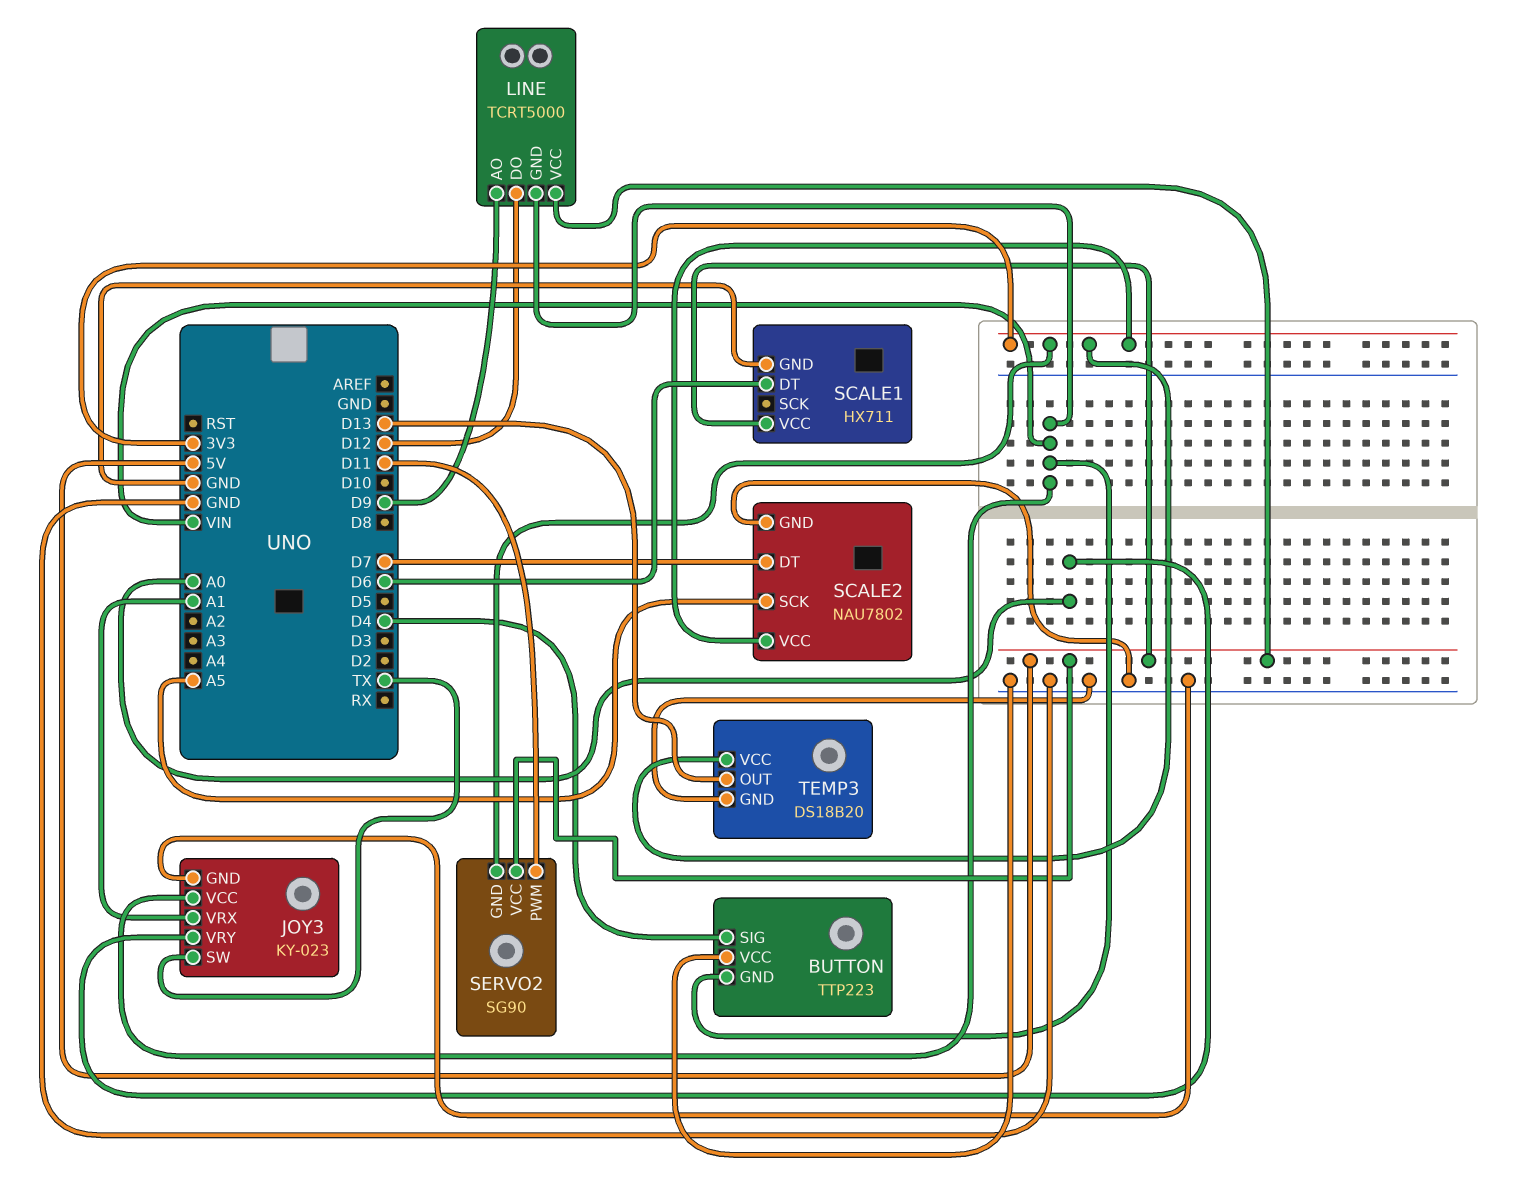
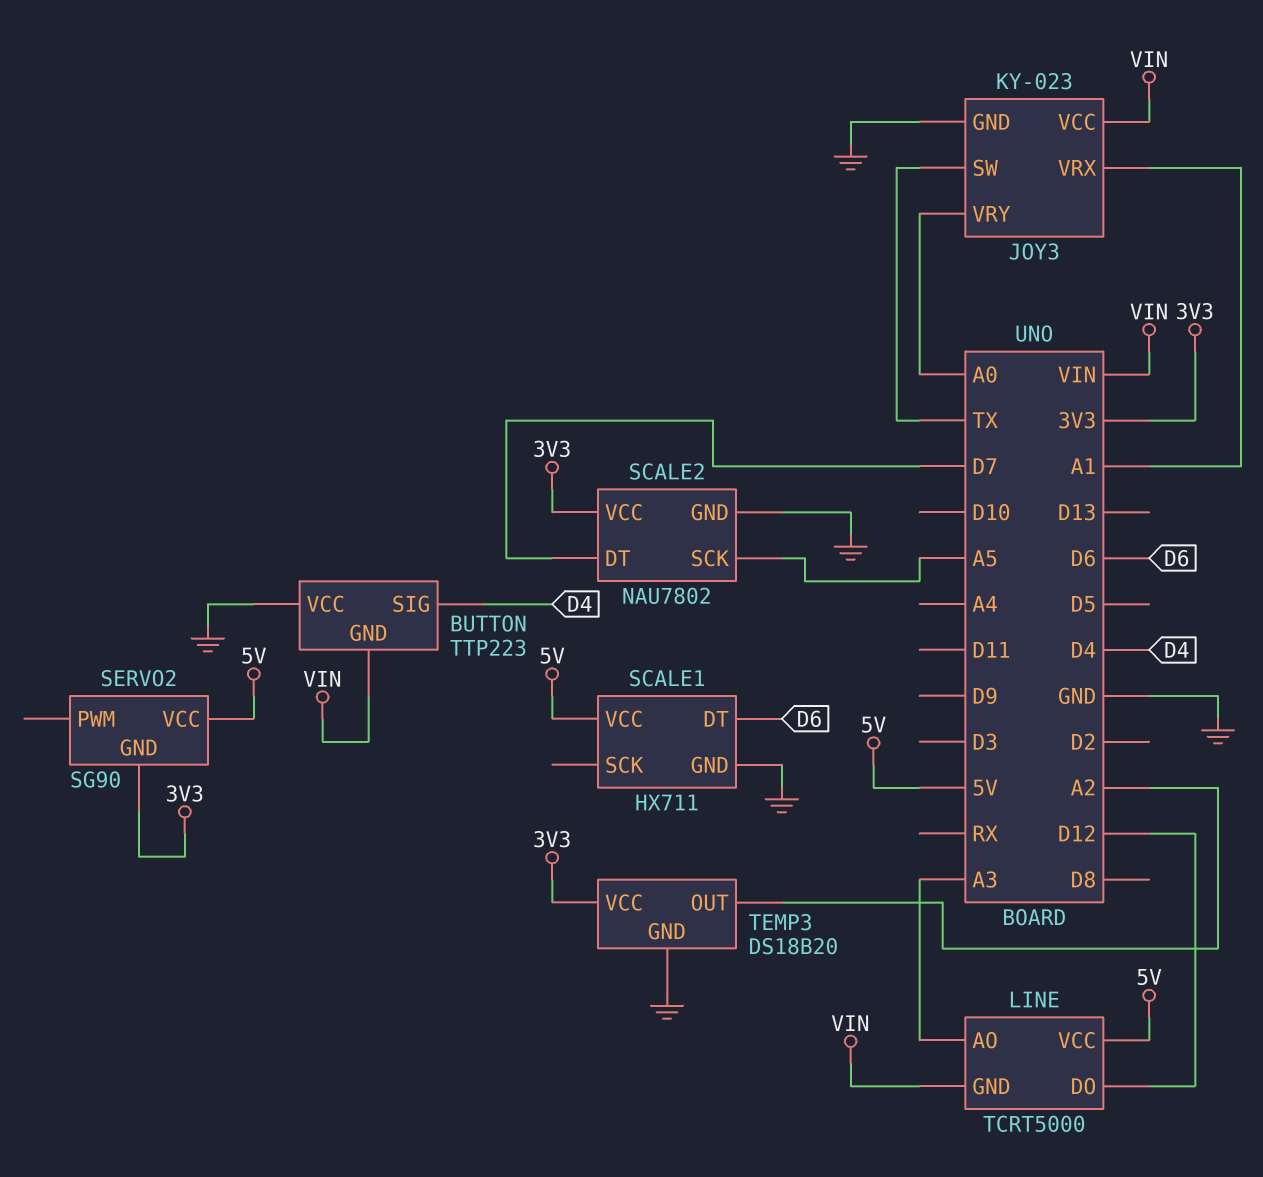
LINE pin AO: D9 -> A3
SERVO2 pin PWM: D11 -> none
TEMP3 pin OUT: D13 -> A2

